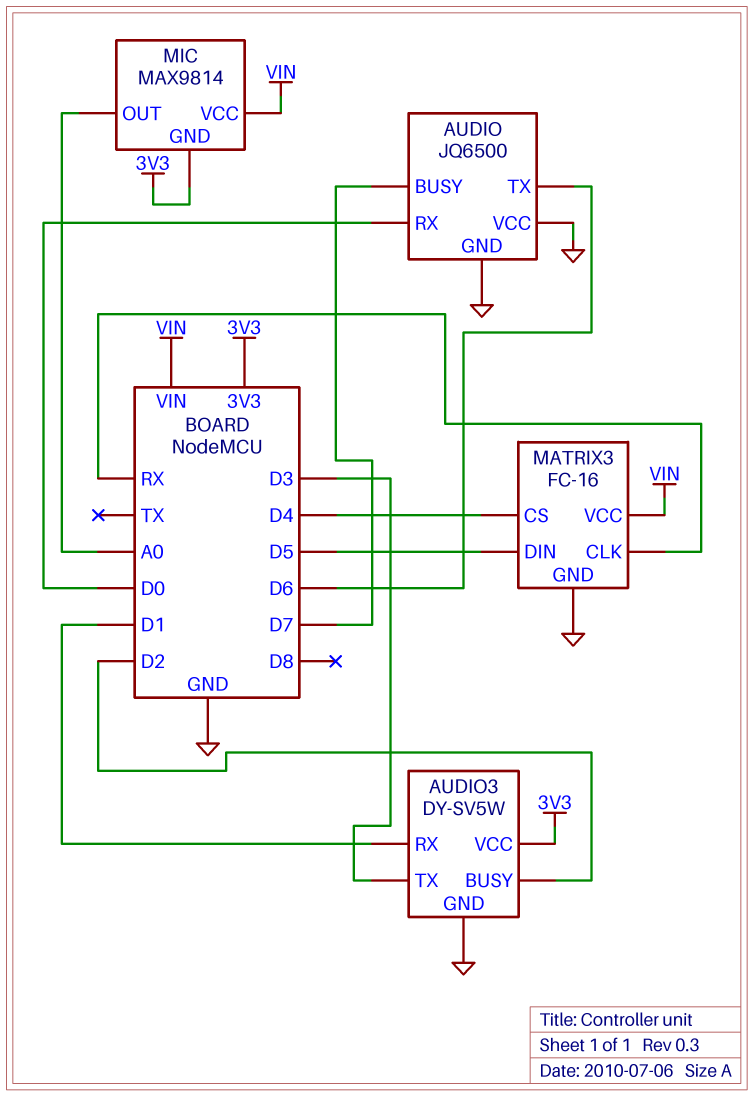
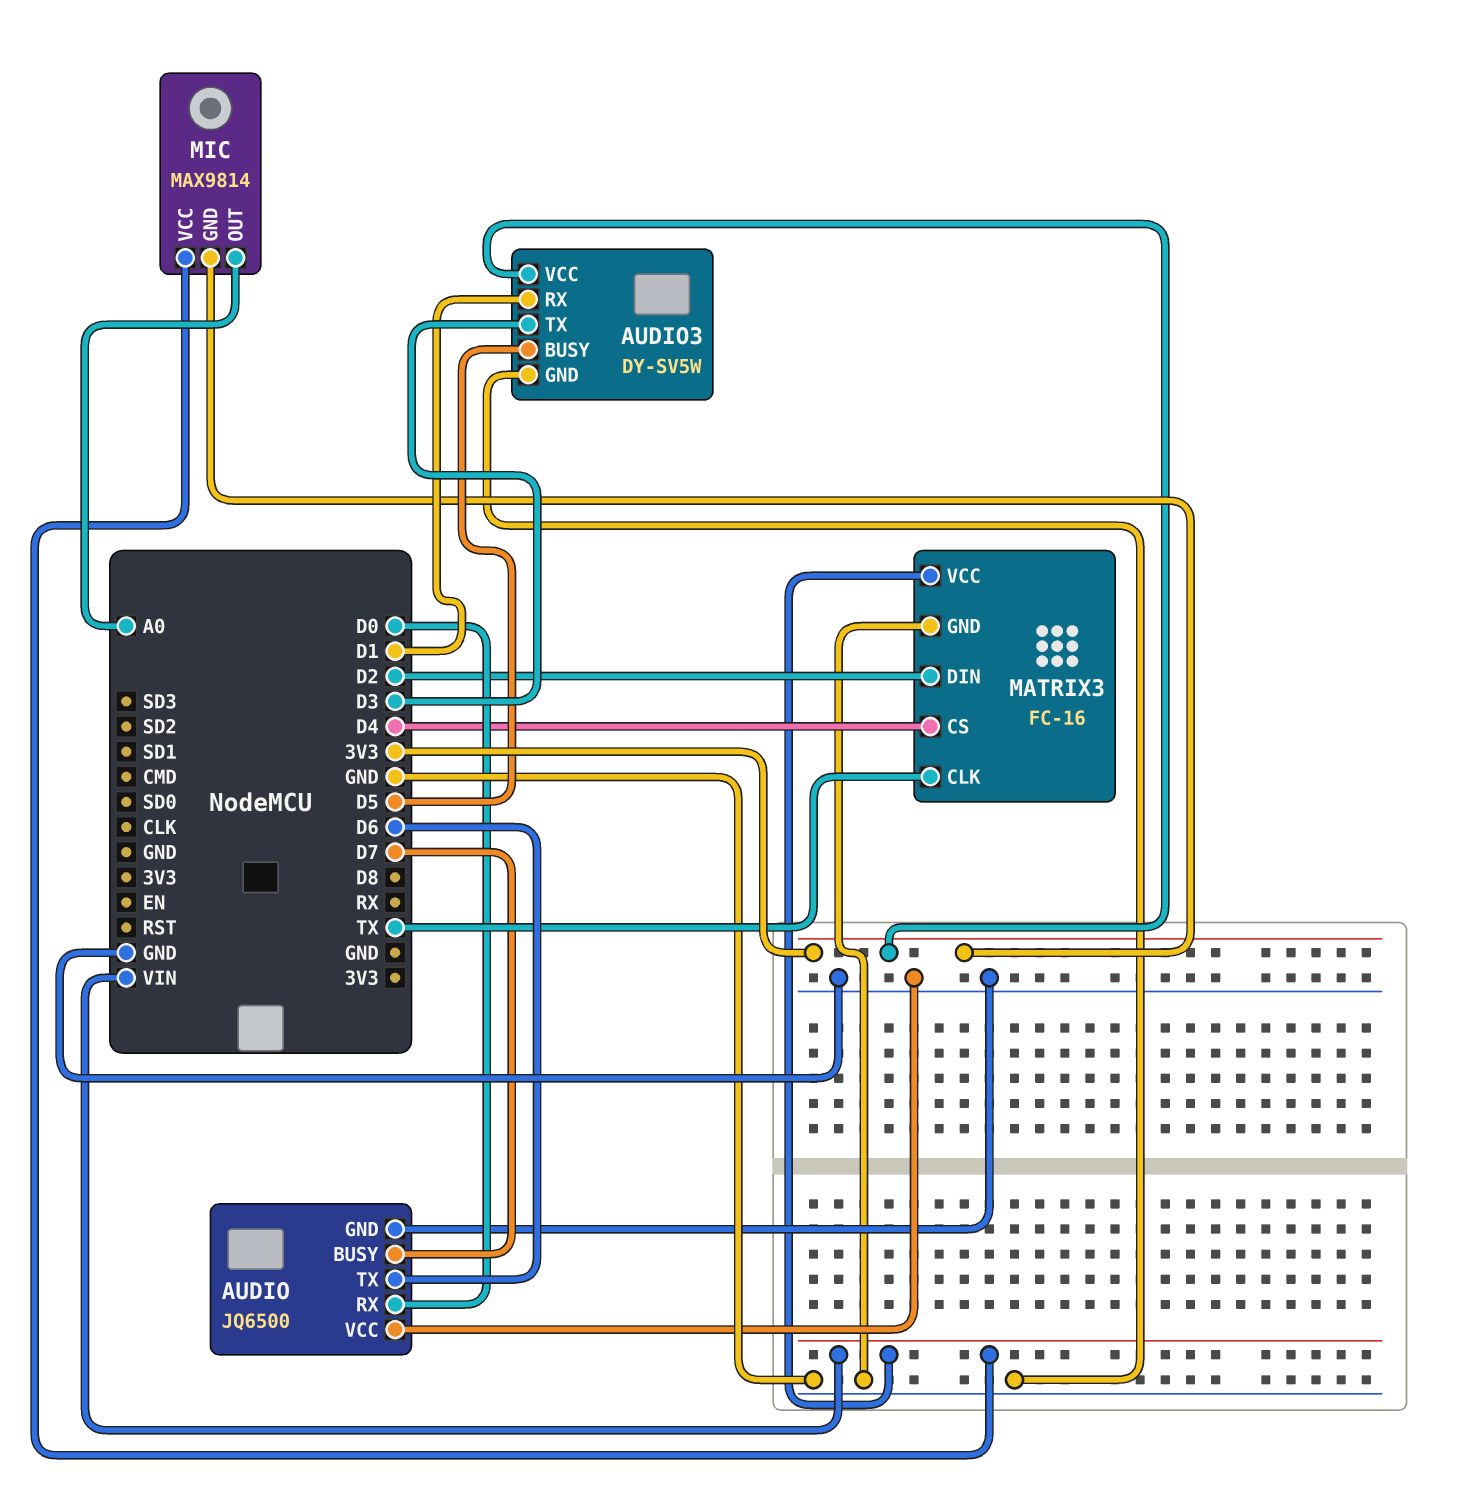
AUDIO3 pin BUSY: D2 -> D5
MATRIX3 pin CLK: RX -> TX
MATRIX3 pin DIN: D5 -> D2

